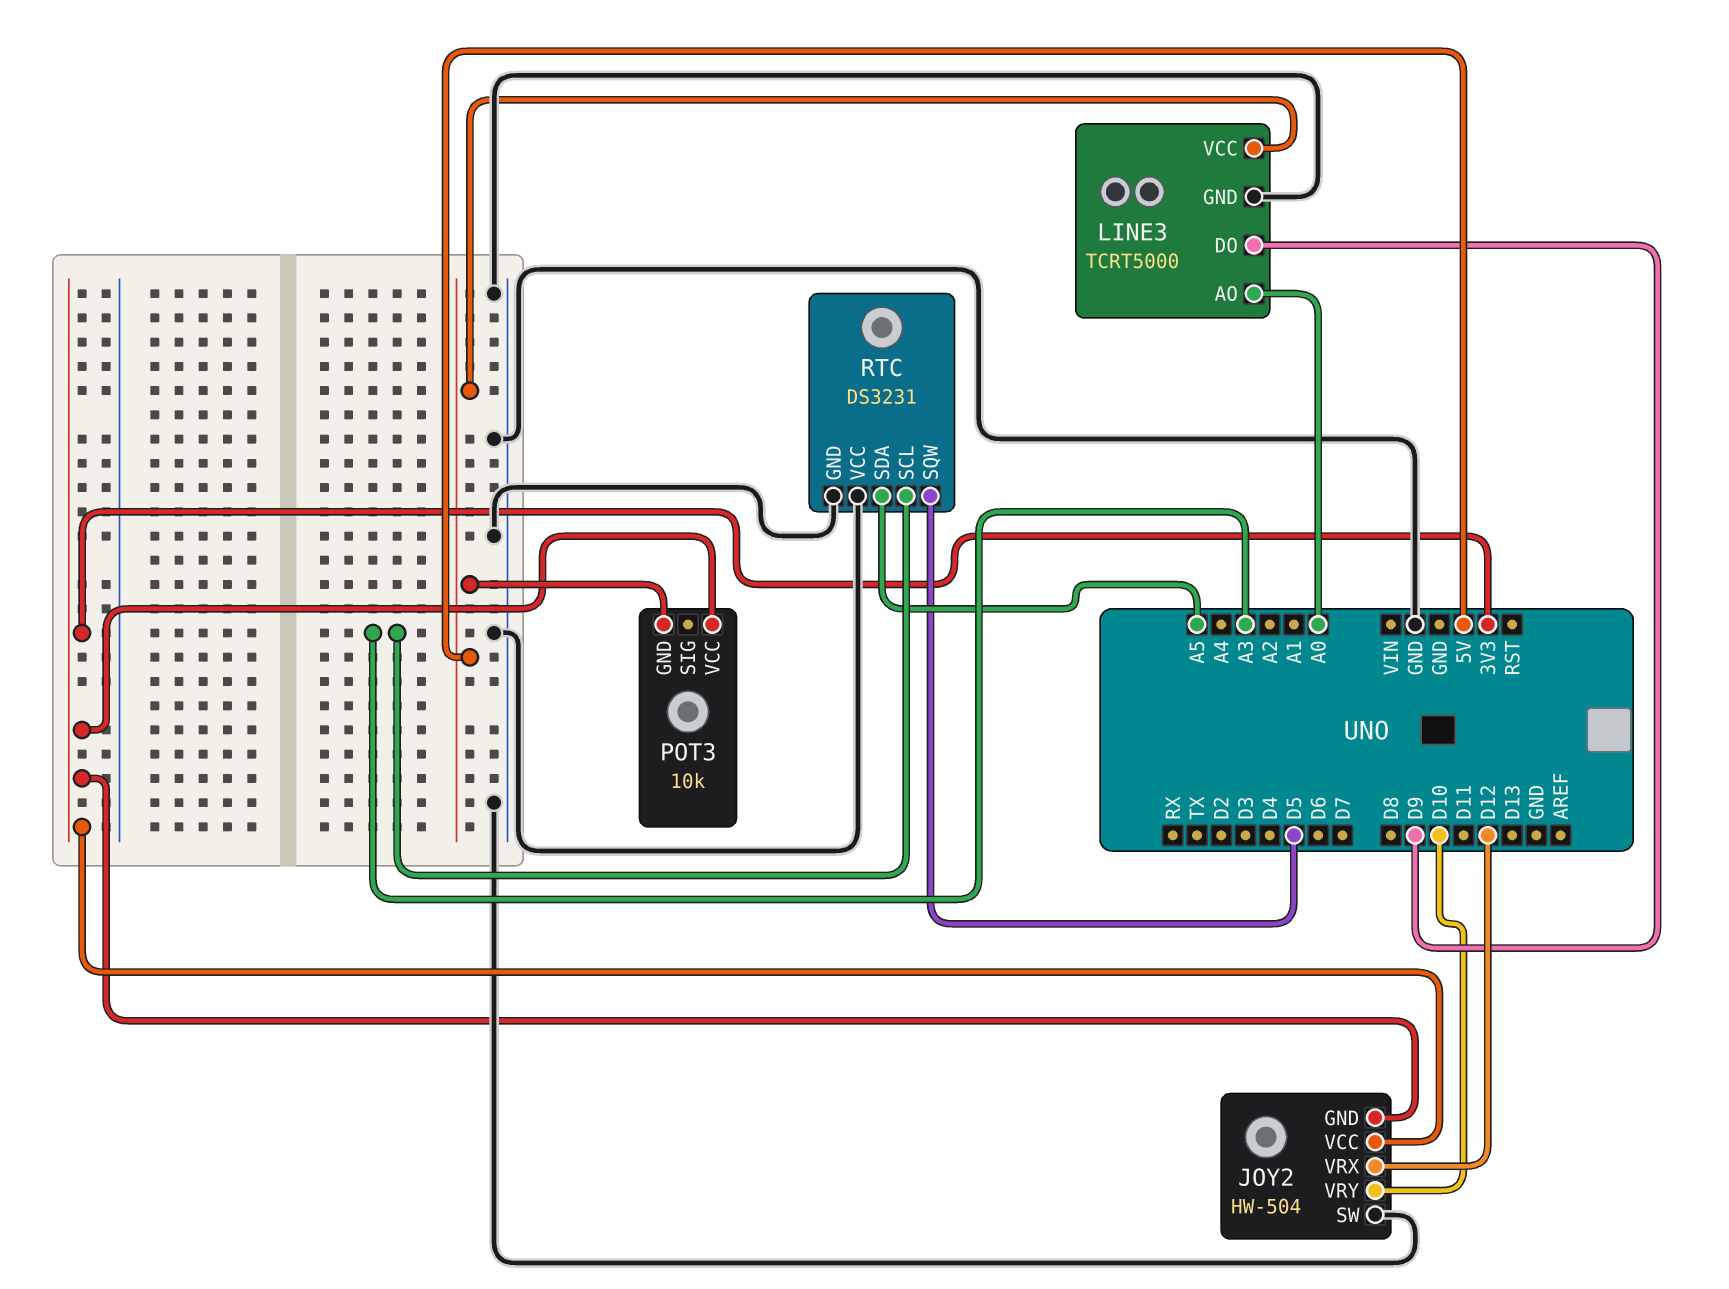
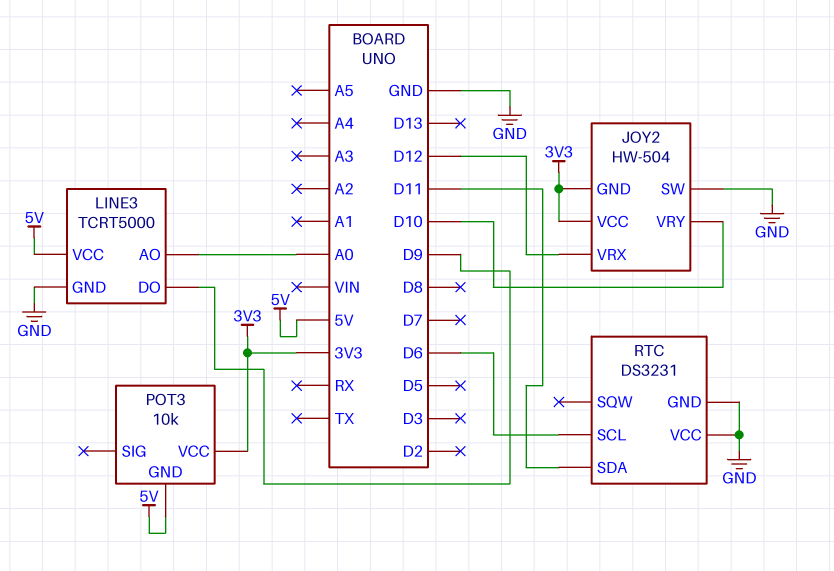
RTC pin SCL: A3 -> D6
RTC pin SDA: A5 -> D11
RTC pin SQW: D5 -> none

